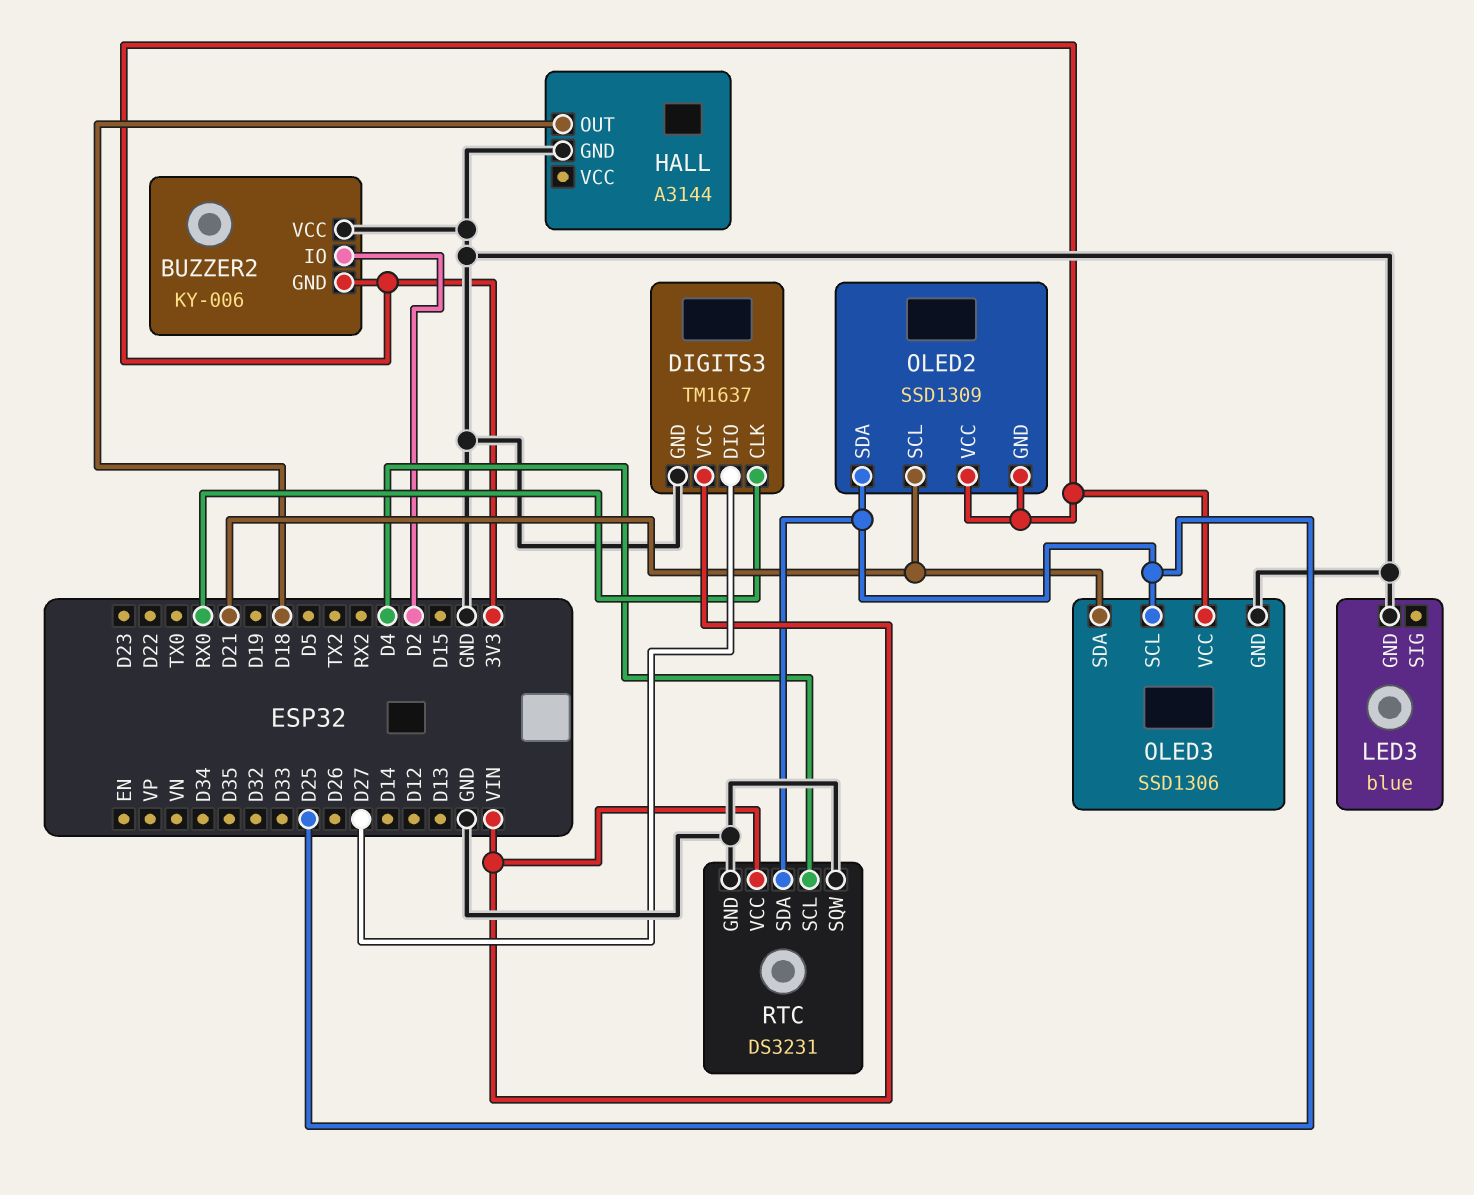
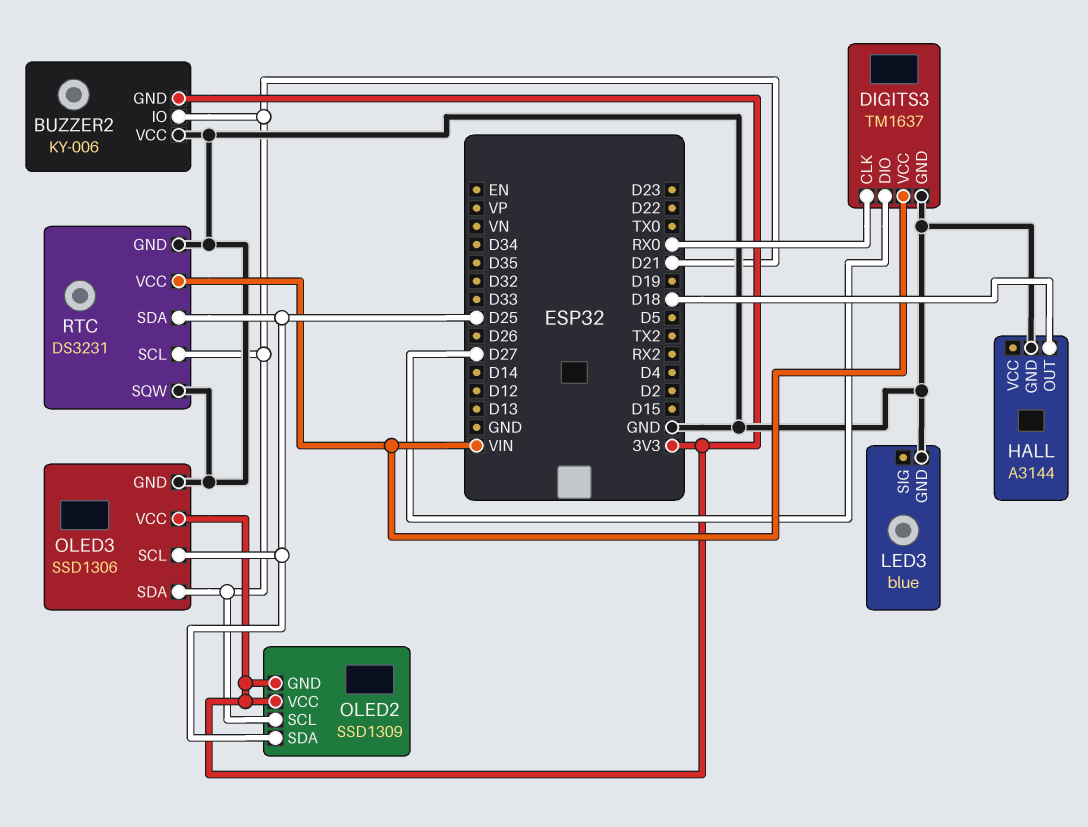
BUZZER2 pin IO: D2 -> D21
RTC pin SCL: D4 -> D21

